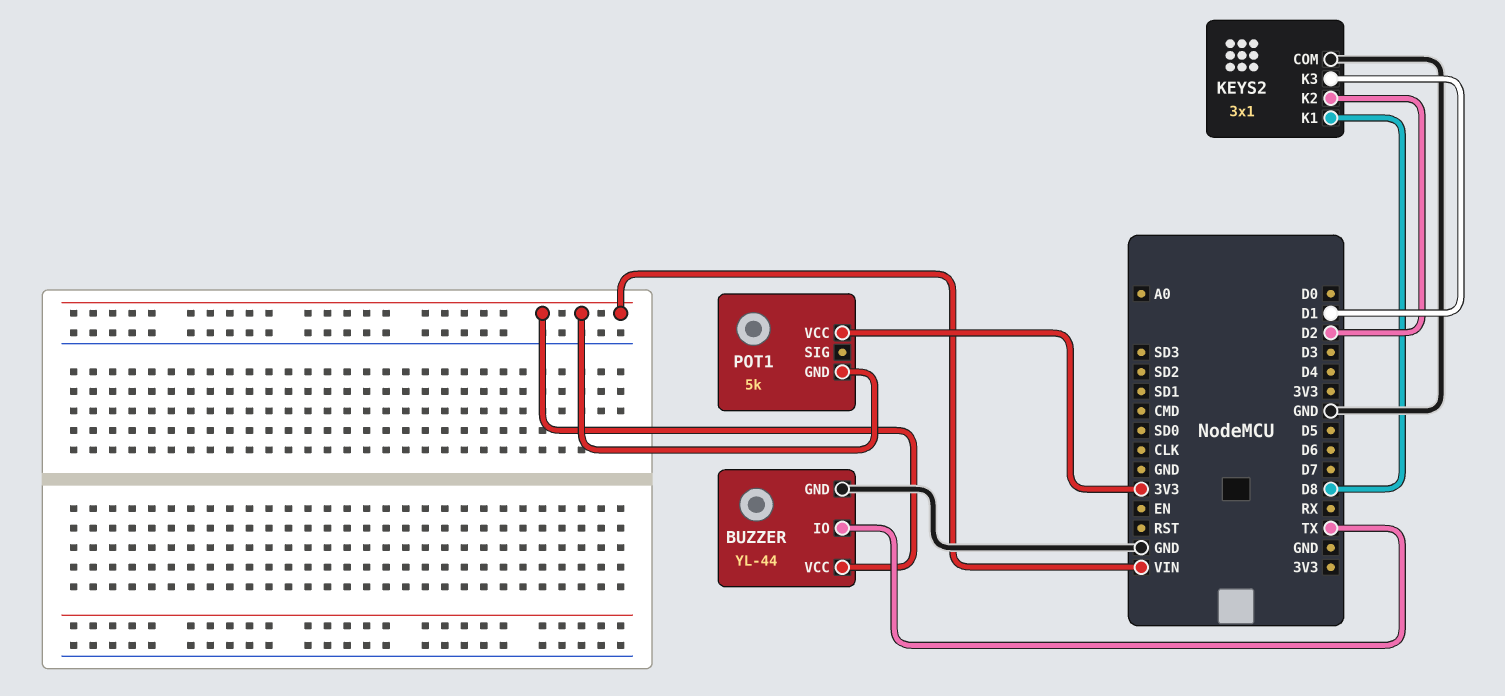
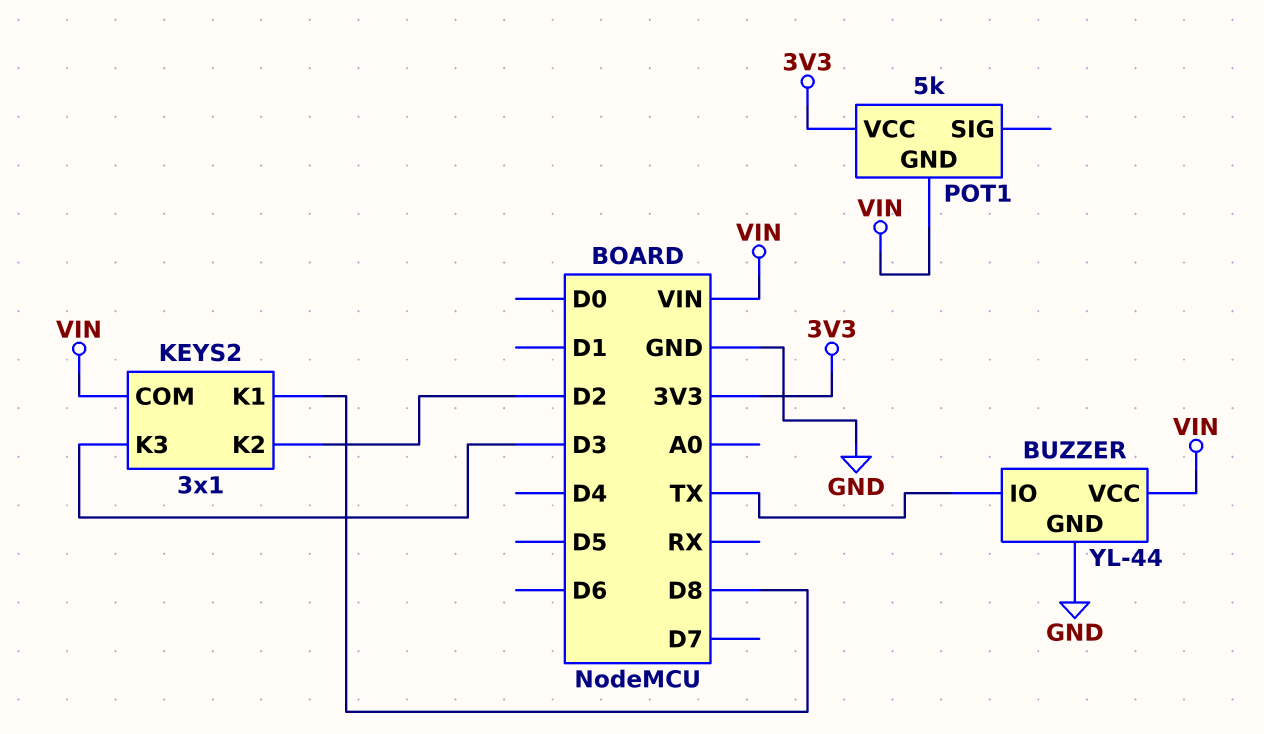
KEYS2 pin COM: GND -> VIN
KEYS2 pin K3: D1 -> D3

